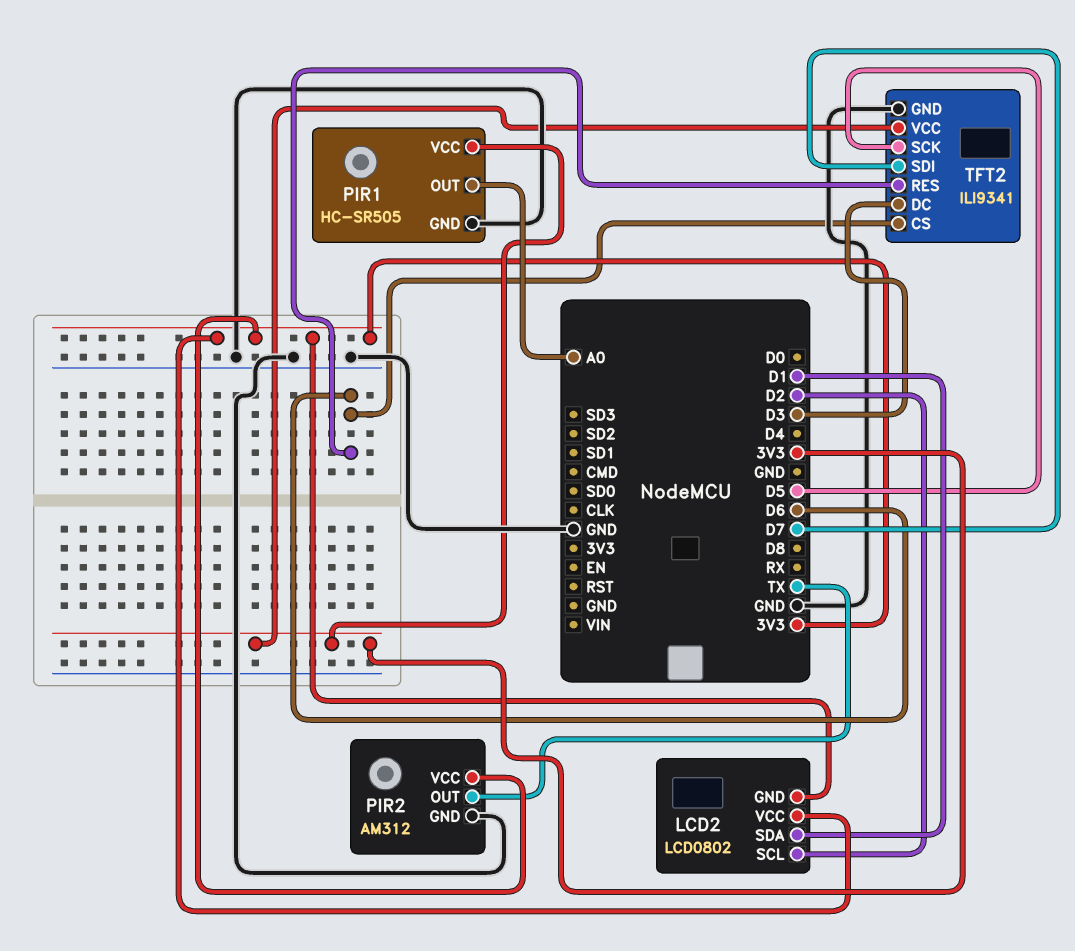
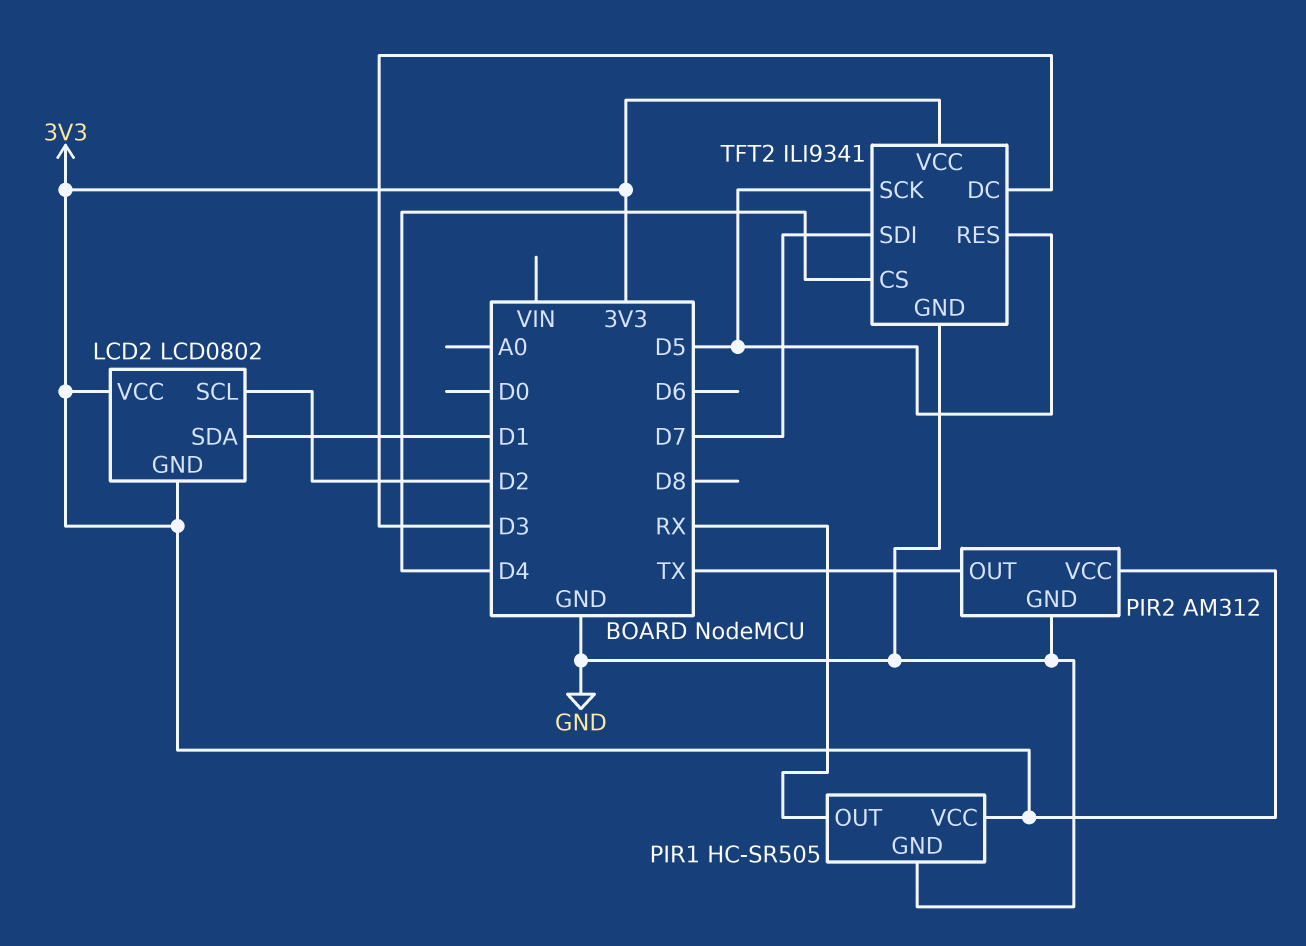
PIR1 pin OUT: A0 -> RX
TFT2 pin CS: D6 -> D4
TFT2 pin RES: D6 -> D5

